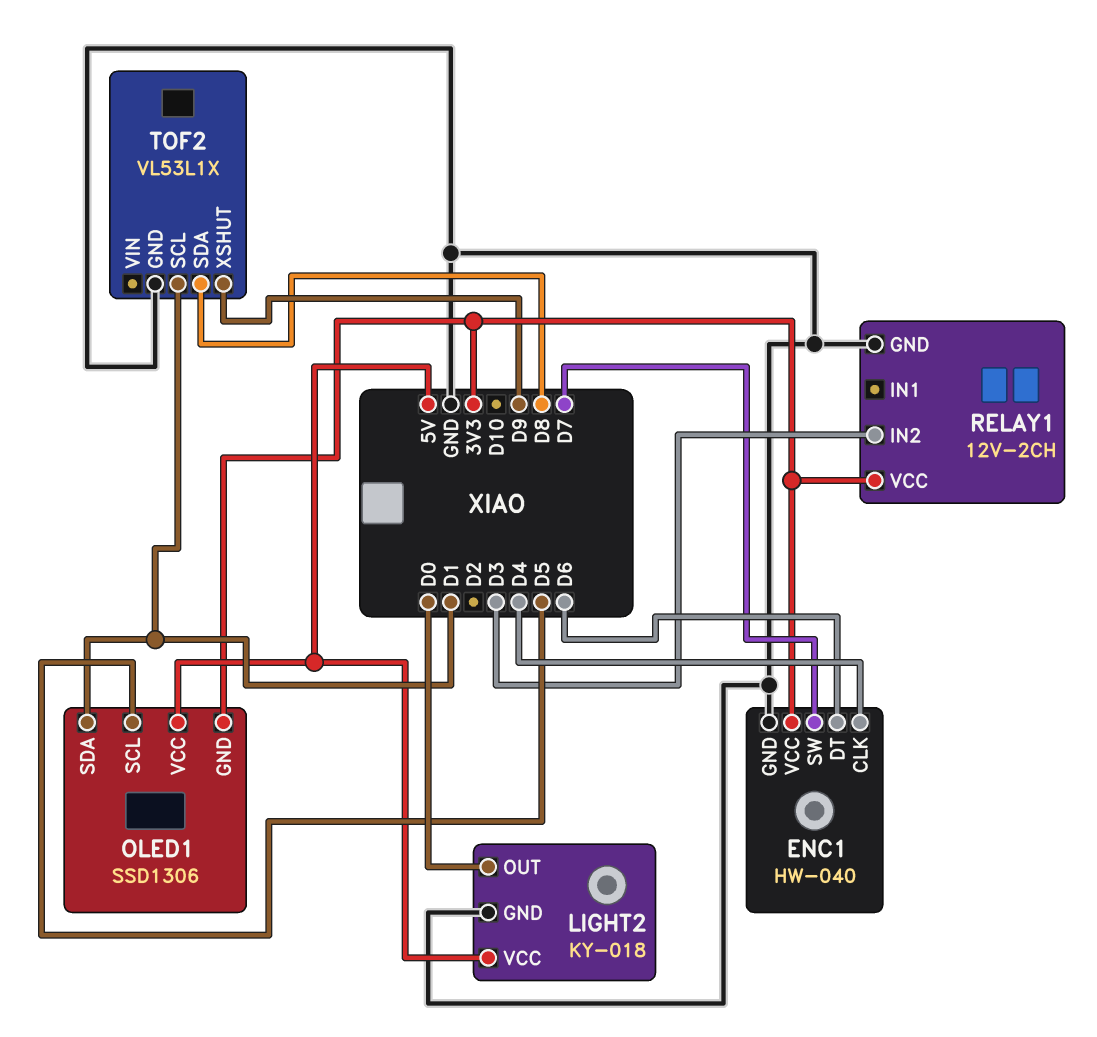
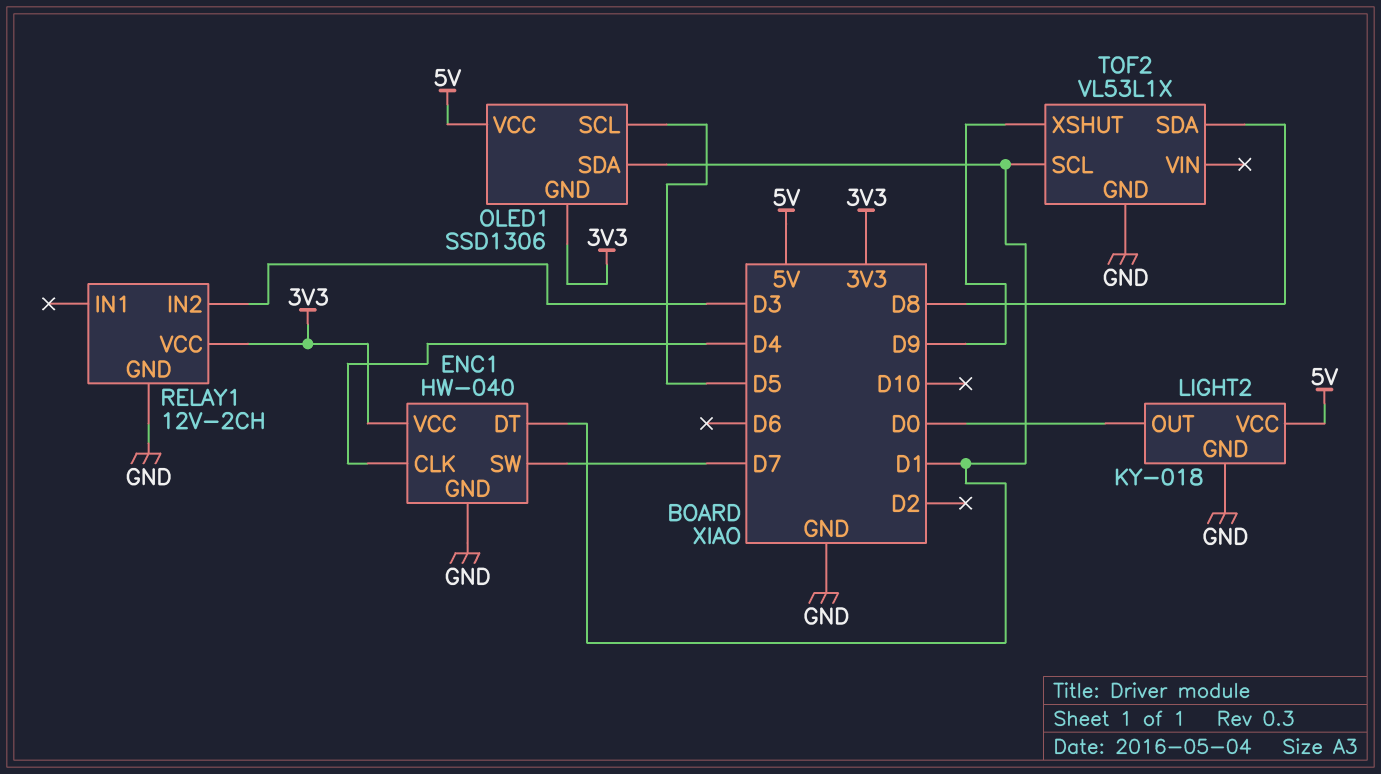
ENC1 pin DT: D6 -> D1

